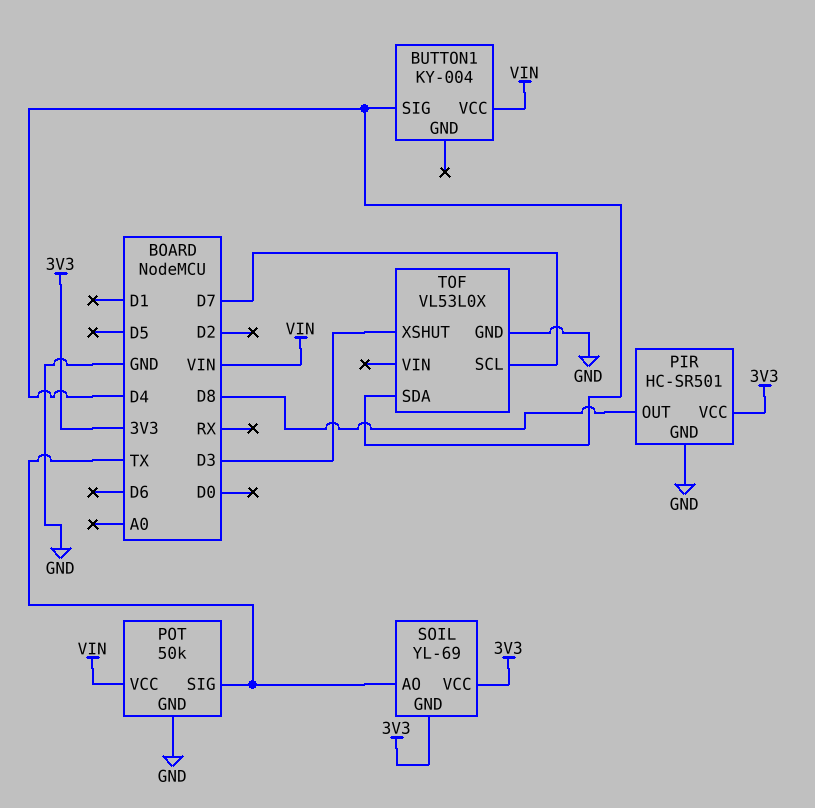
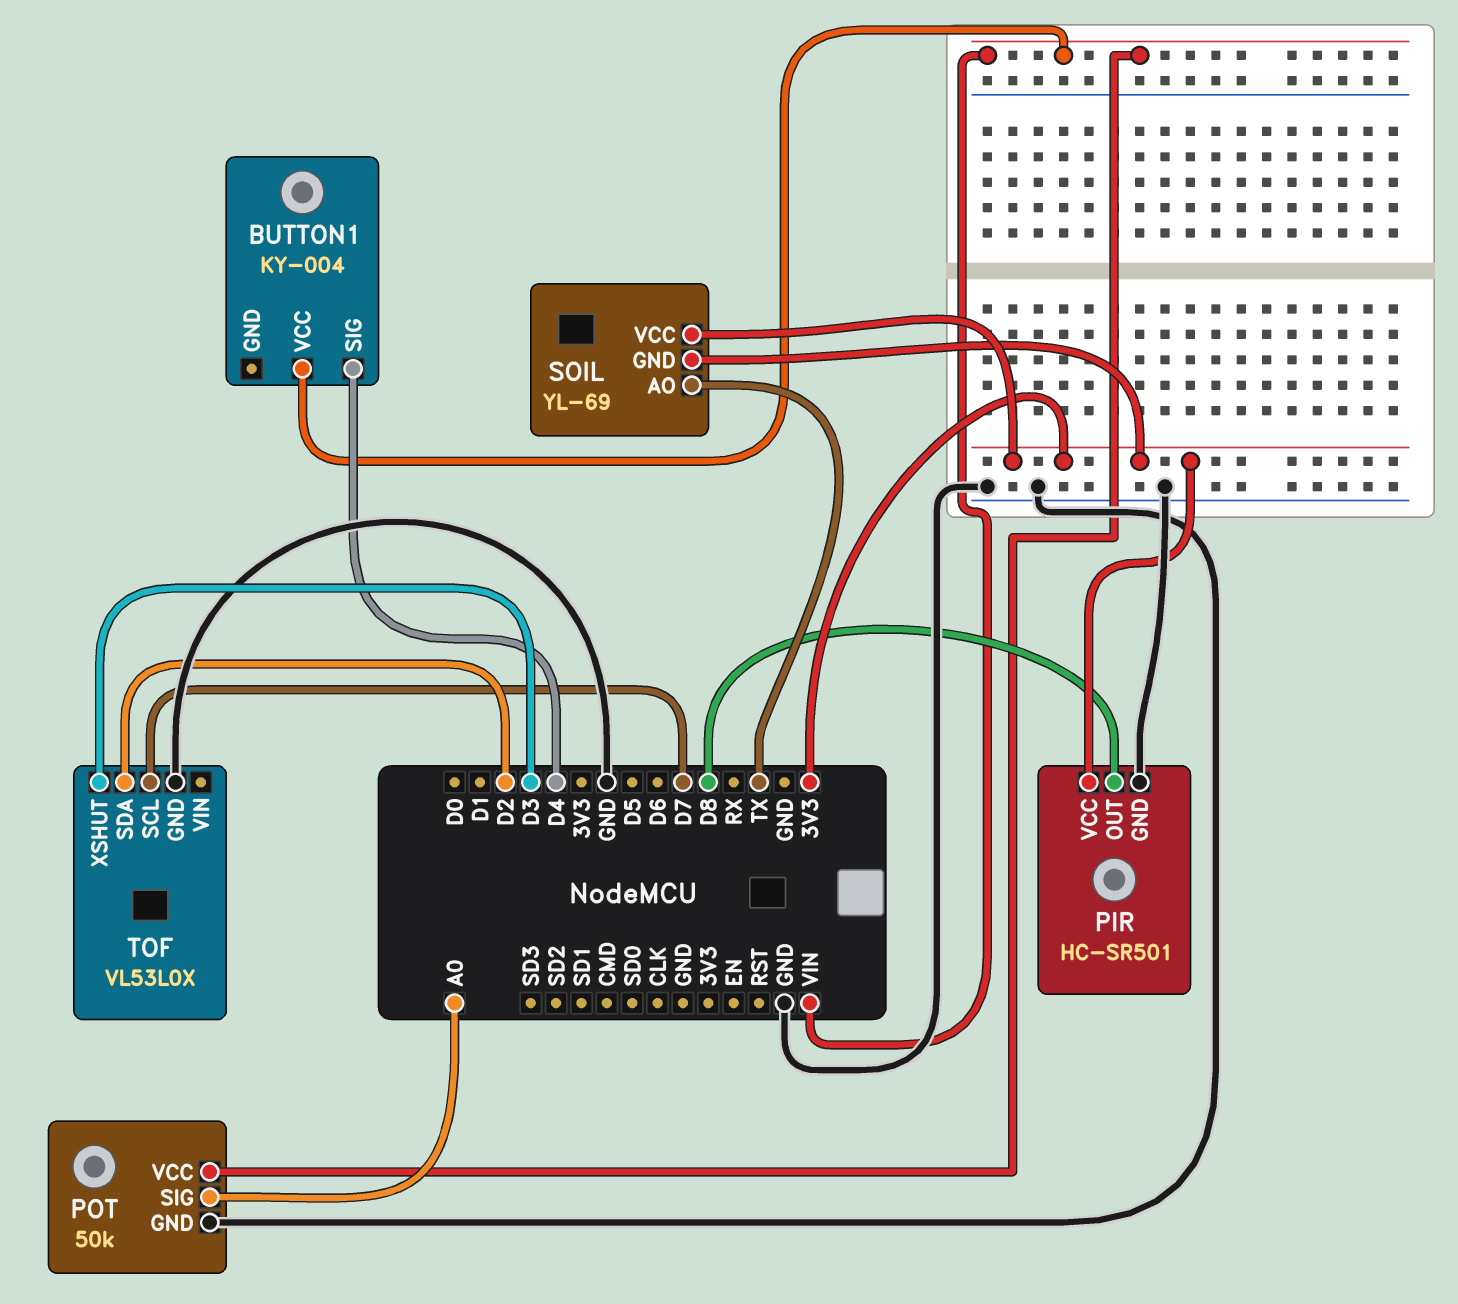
POT pin SIG: TX -> A0
TOF pin SDA: D4 -> D2

